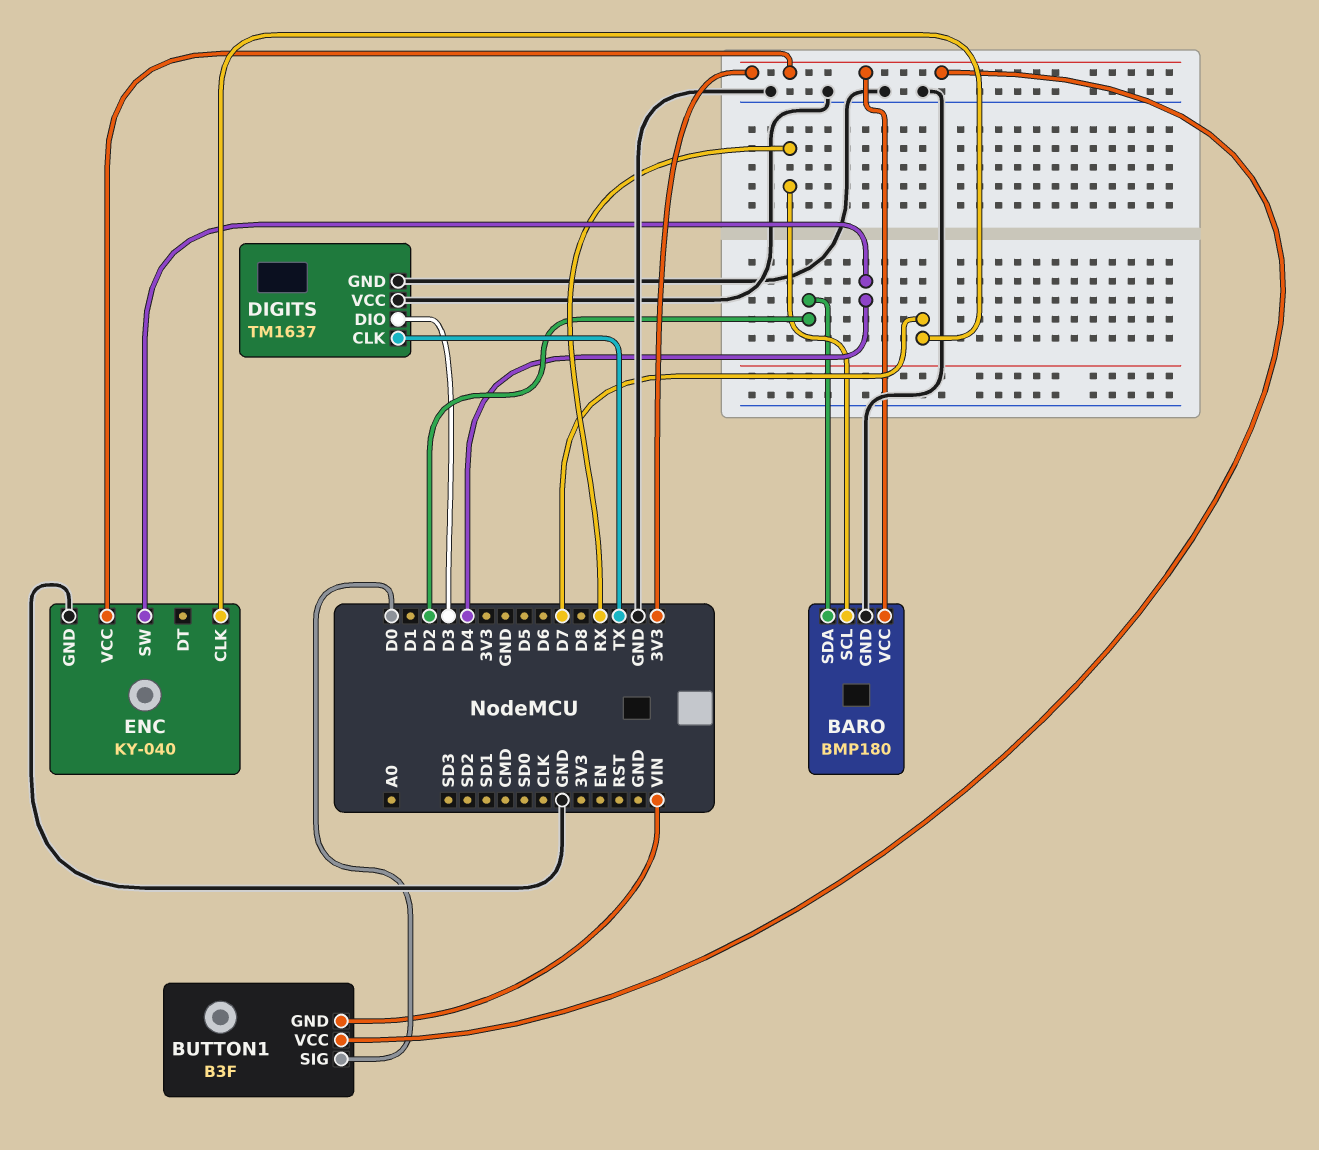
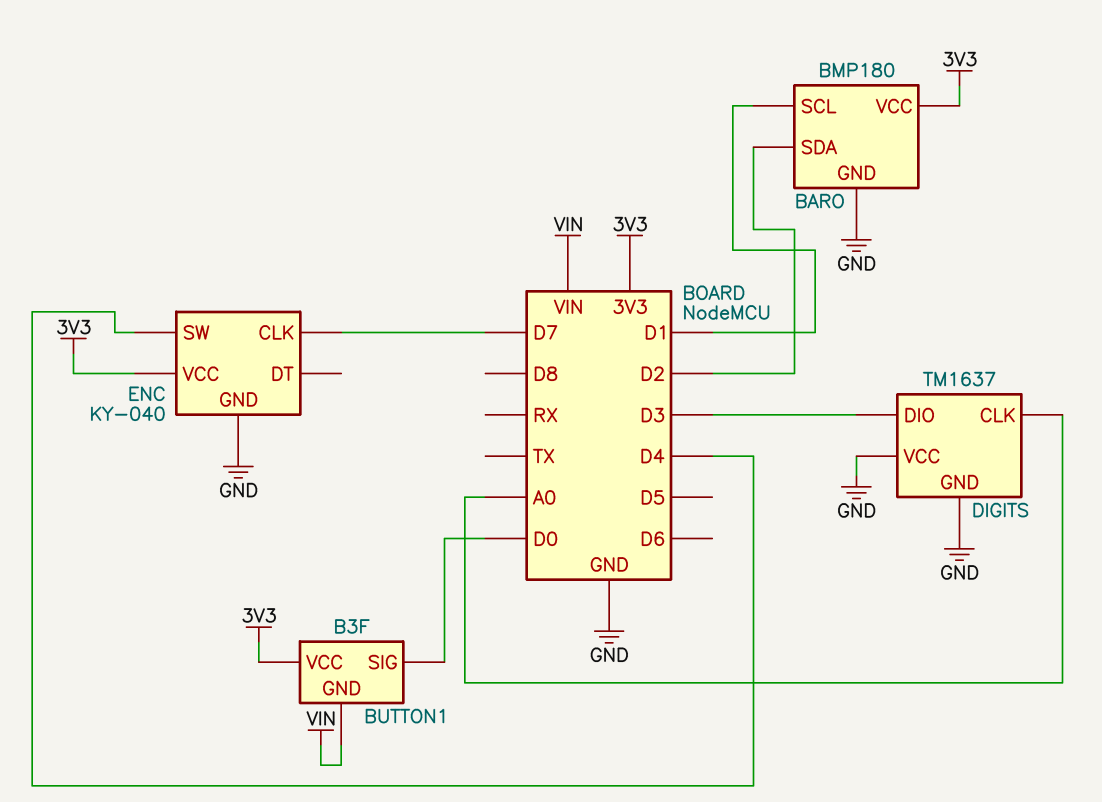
BARO pin SCL: RX -> D1
DIGITS pin CLK: TX -> A0

